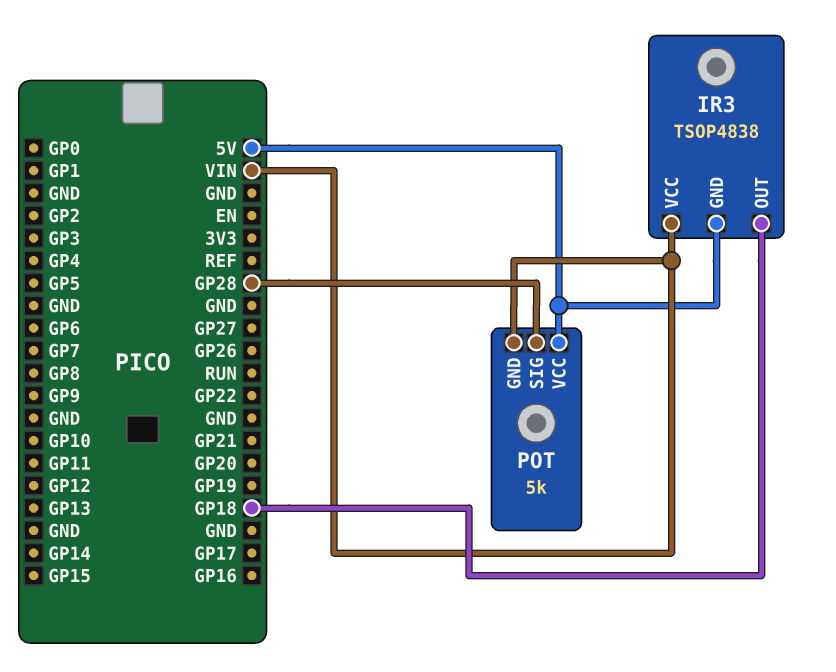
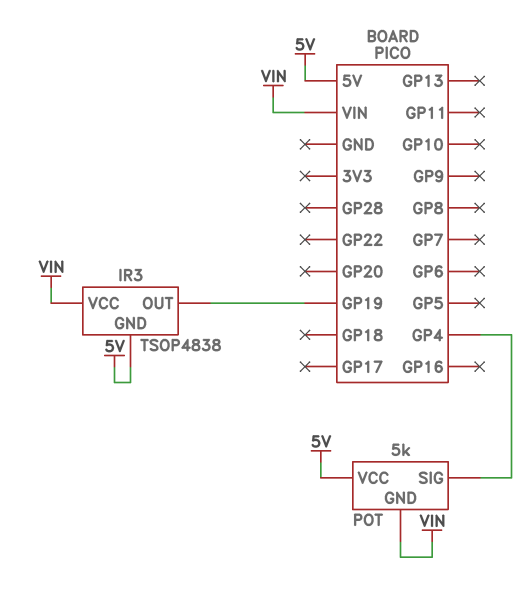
IR3 pin OUT: GP18 -> GP19
POT pin SIG: GP28 -> GP4

